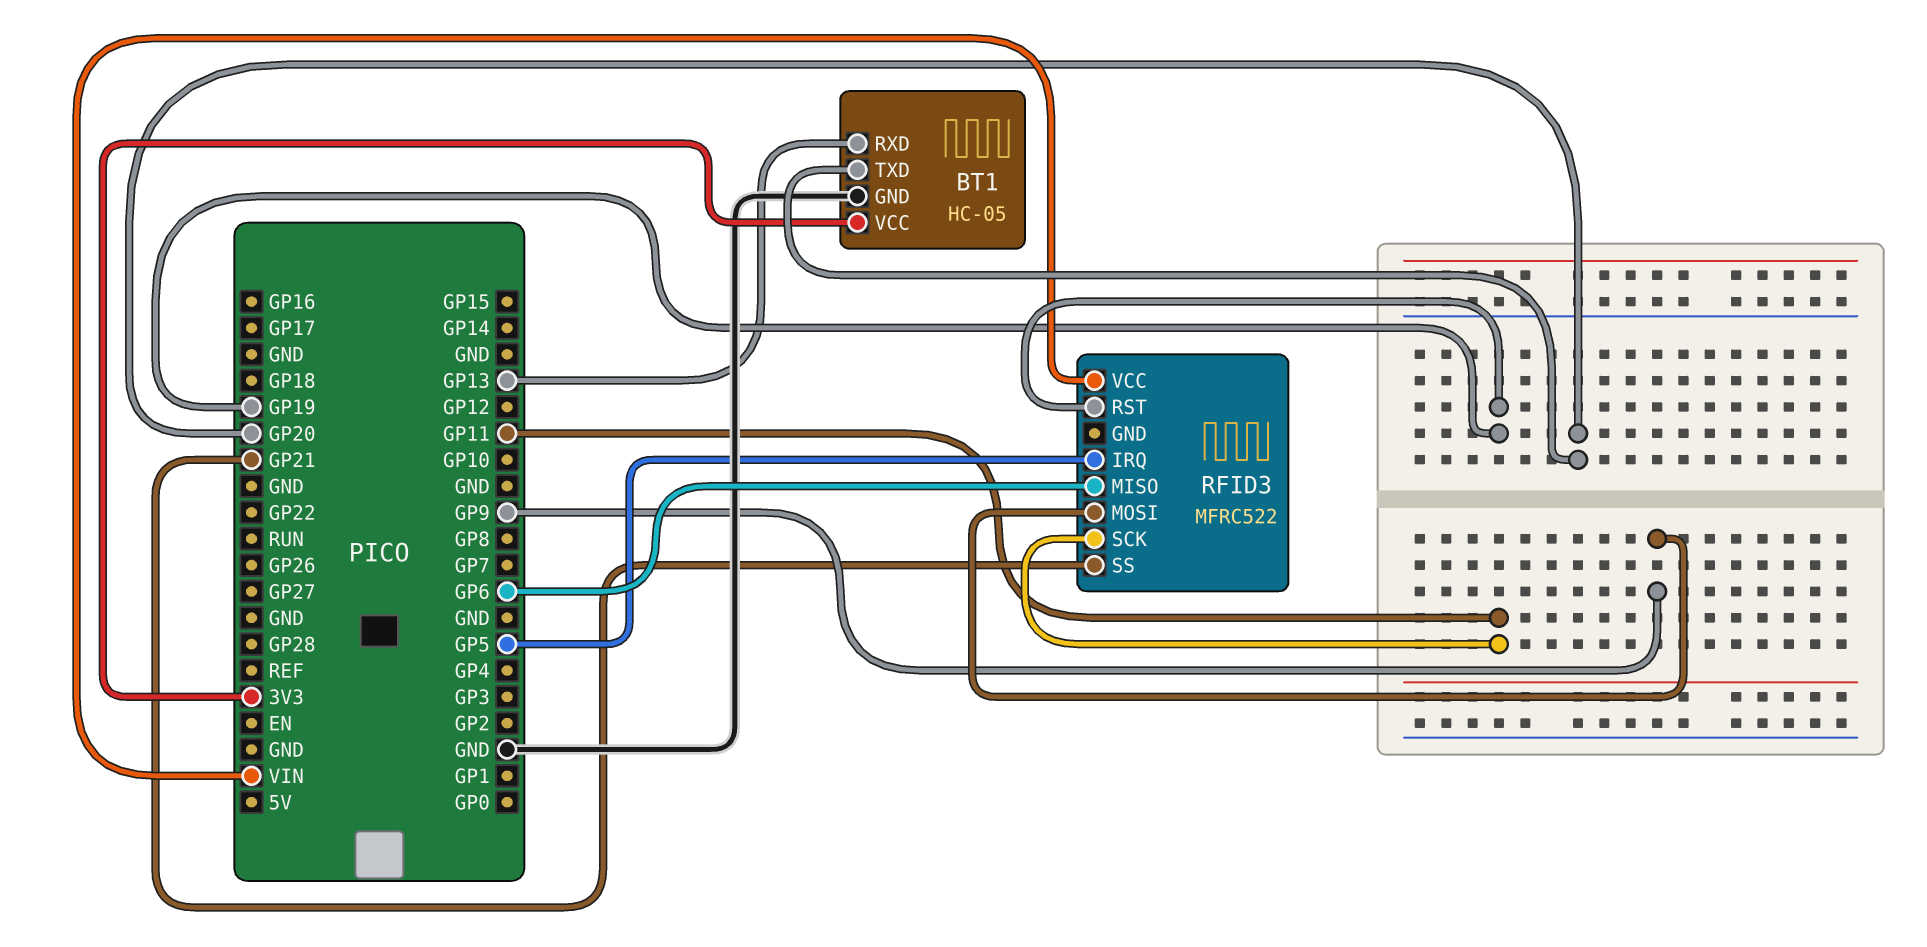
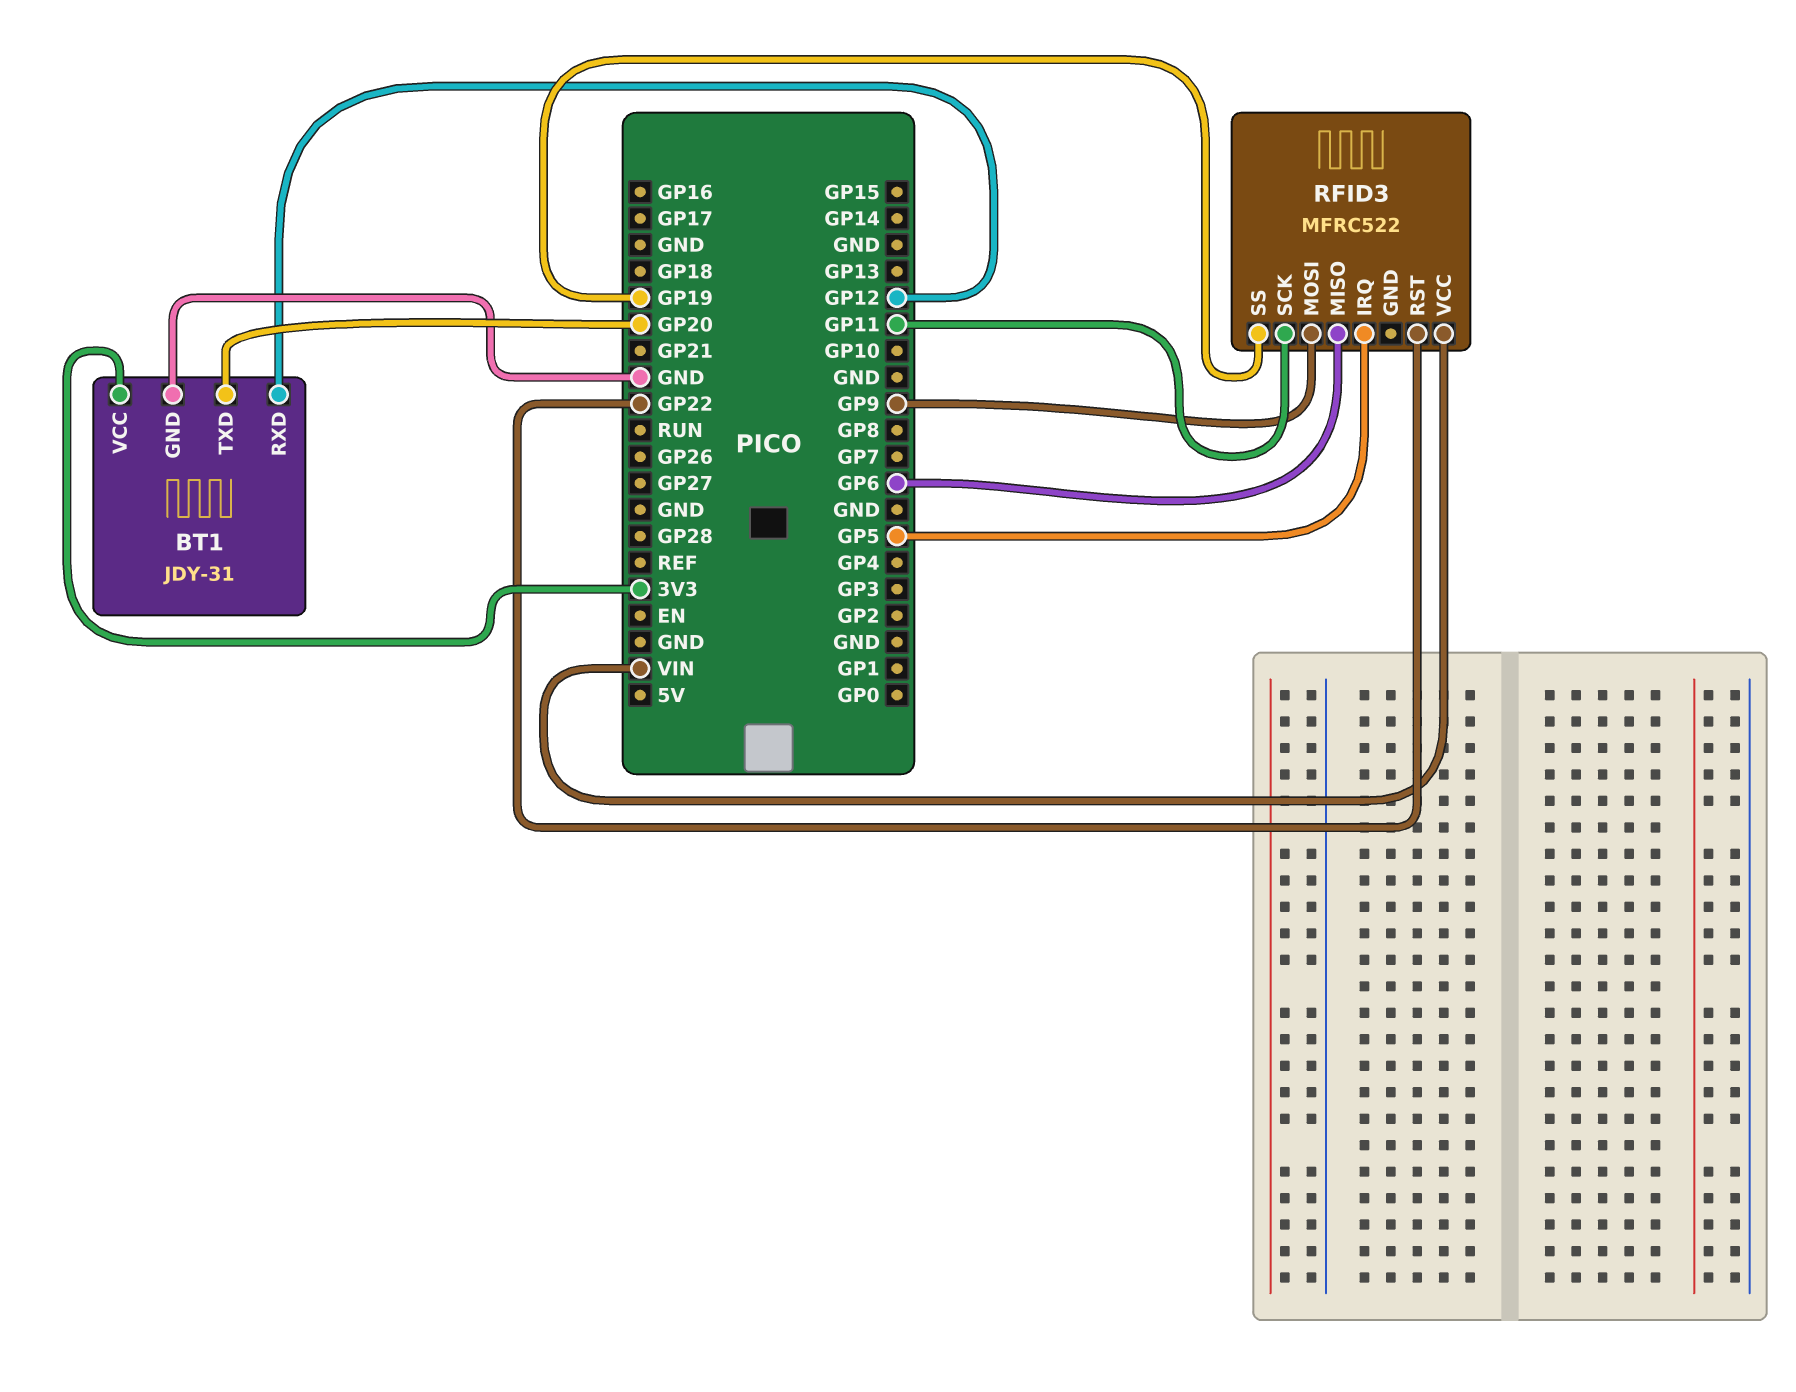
BT1: HC-05 -> JDY-31
BT1 pin RXD: GP13 -> GP12
RFID3 pin RST: GP19 -> GP22
RFID3 pin SS: GP21 -> GP19

